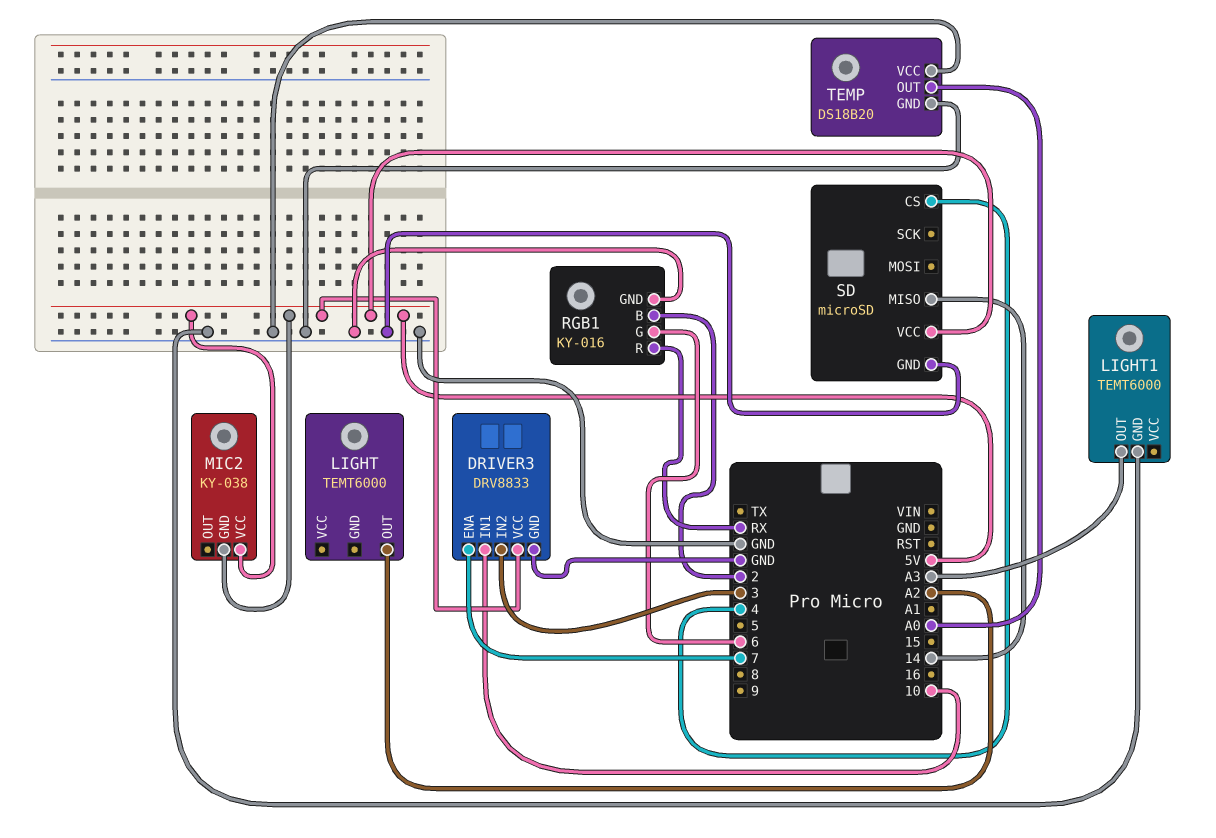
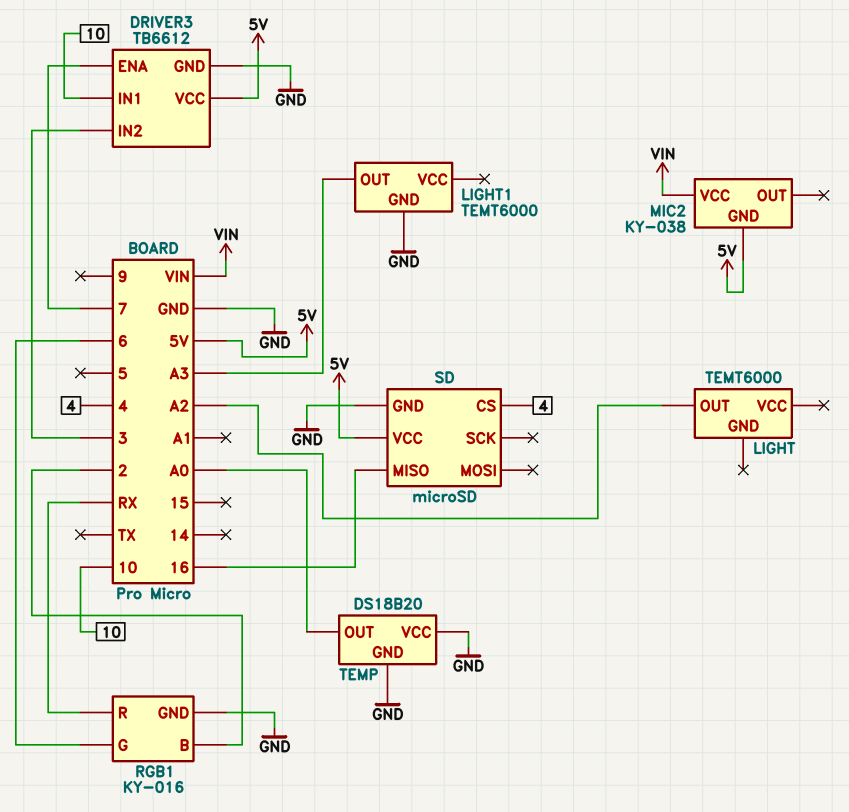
DRIVER3: DRV8833 -> TB6612
MIC2 pin VCC: 5V -> VIN
SD pin MISO: 14 -> 16

